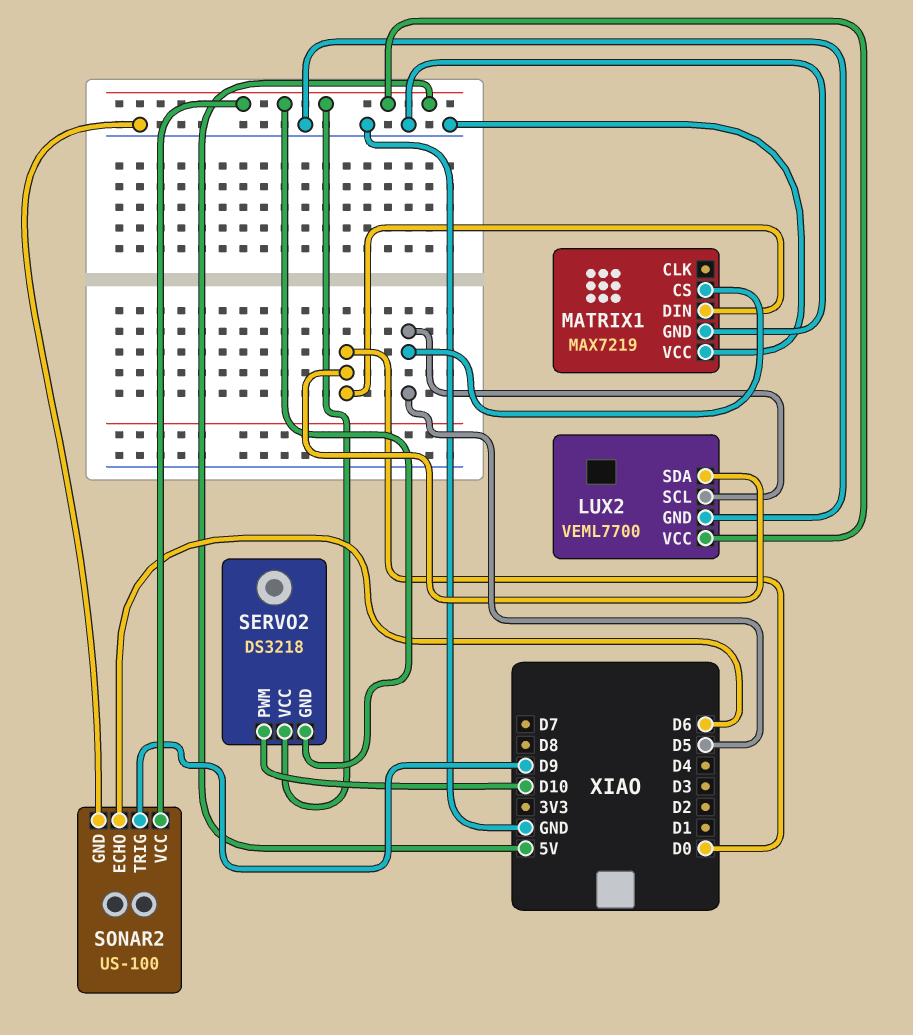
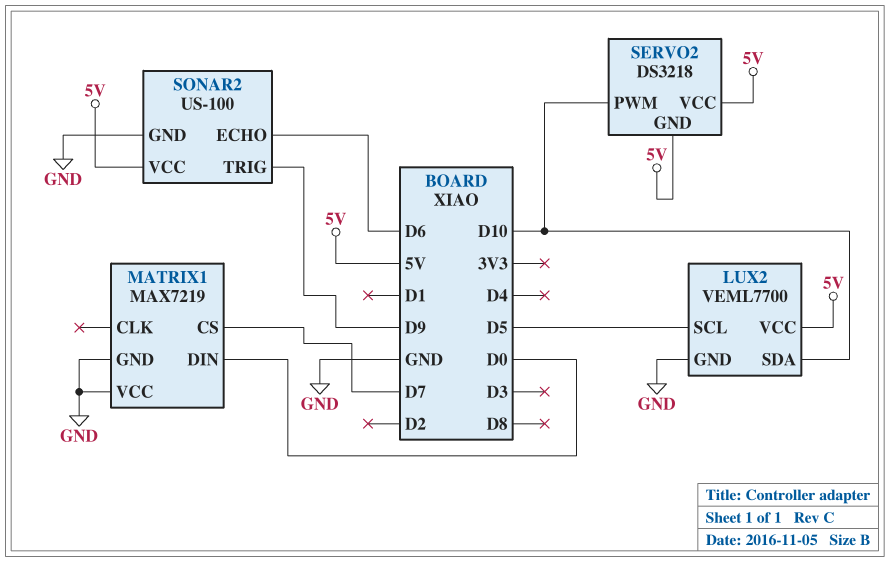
LUX2 pin SDA: D0 -> D10
MATRIX1 pin CS: D5 -> D7

